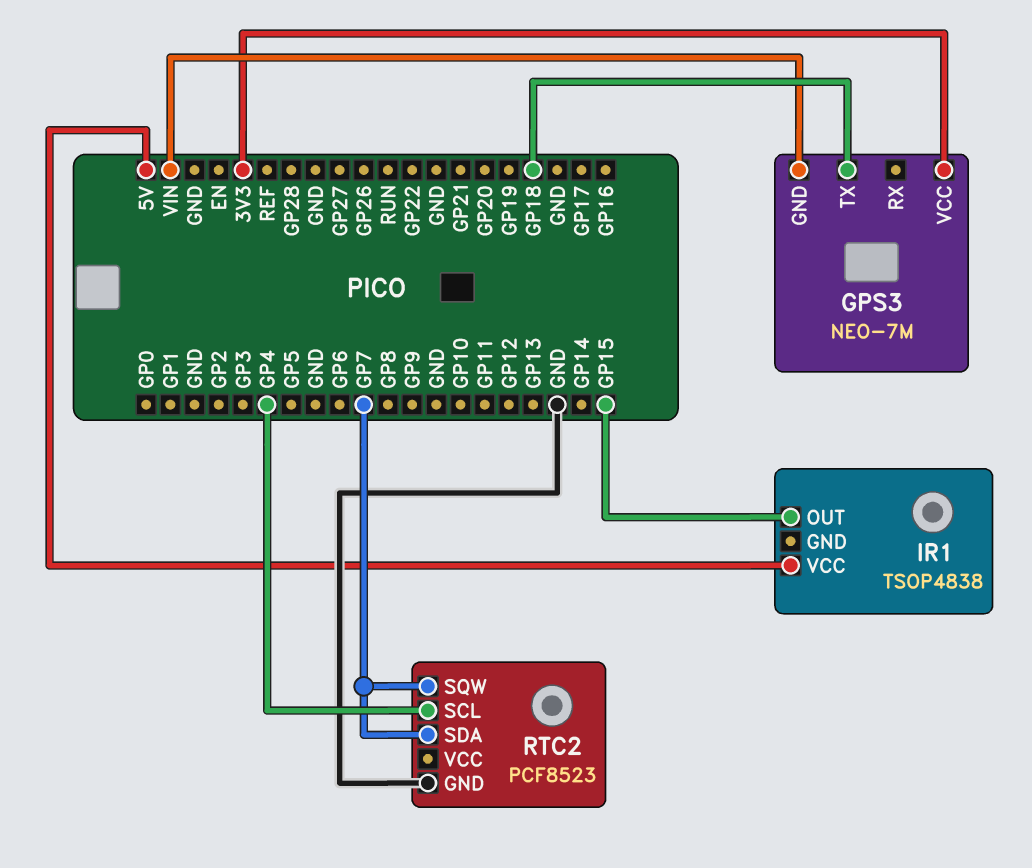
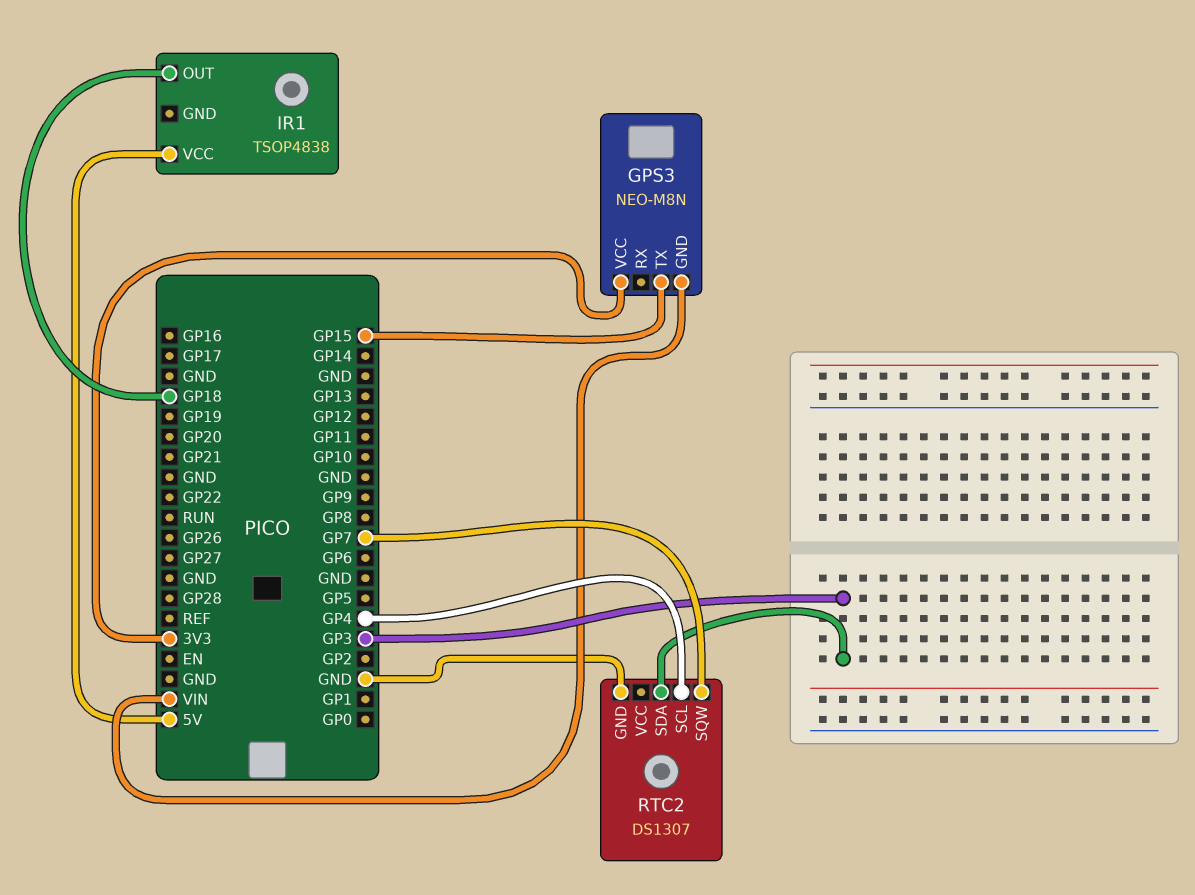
GPS3: NEO-7M -> NEO-M8N
GPS3 pin TX: GP18 -> GP15
IR1 pin OUT: GP15 -> GP18
RTC2: PCF8523 -> DS1307
RTC2 pin SDA: GP7 -> GP3

